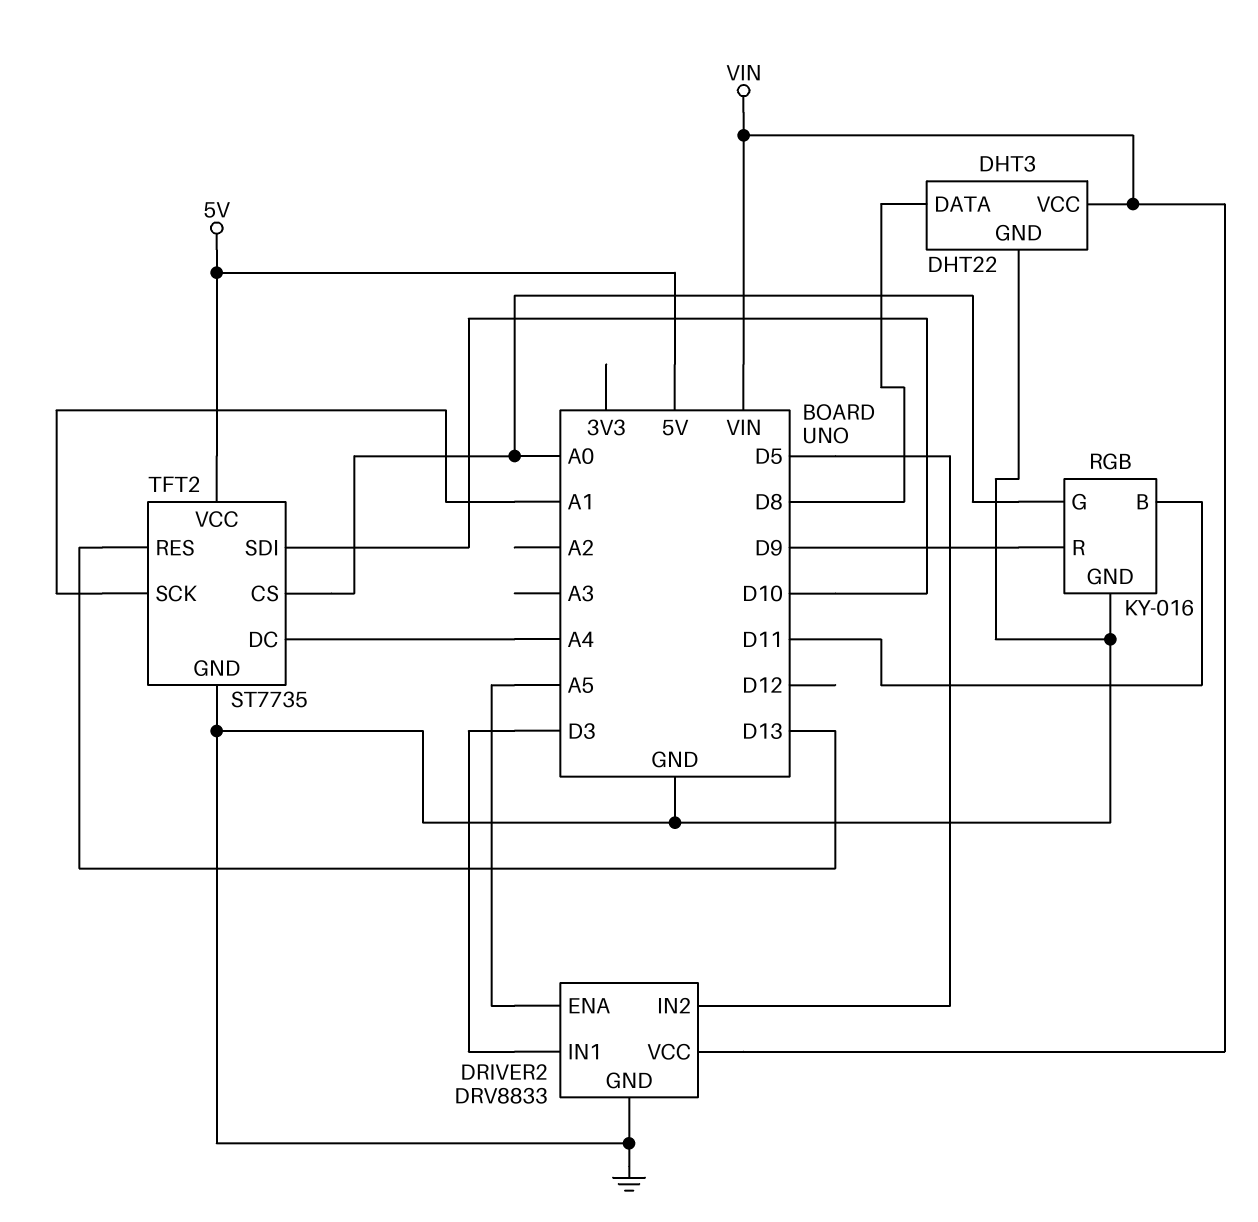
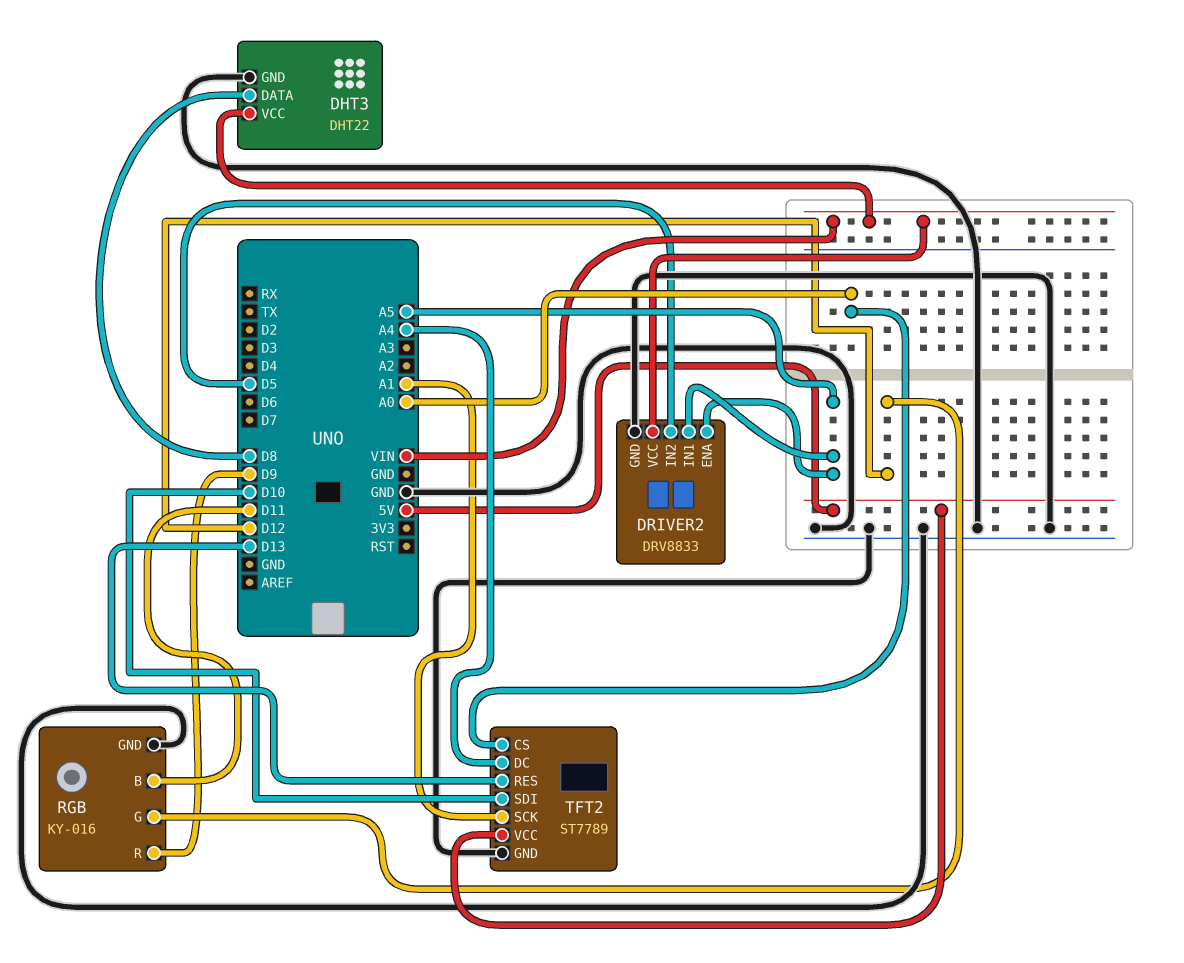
DRIVER2 pin IN1: D3 -> A5
RGB pin G: A0 -> D12
TFT2: ST7735 -> ST7789

